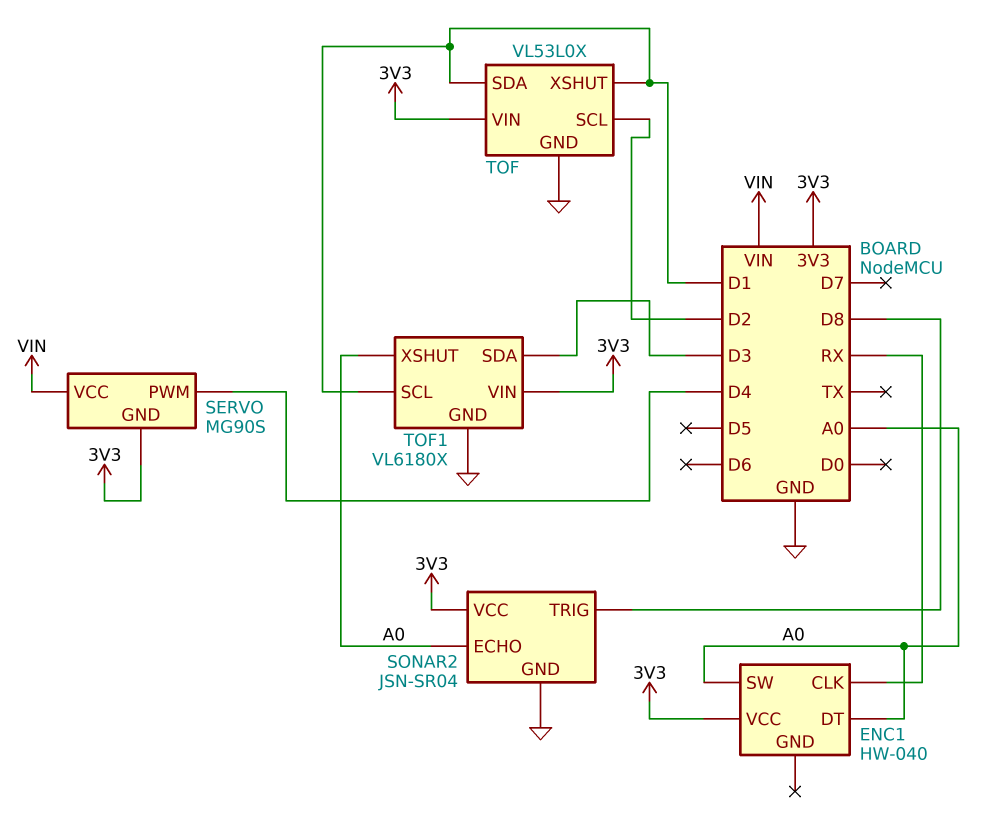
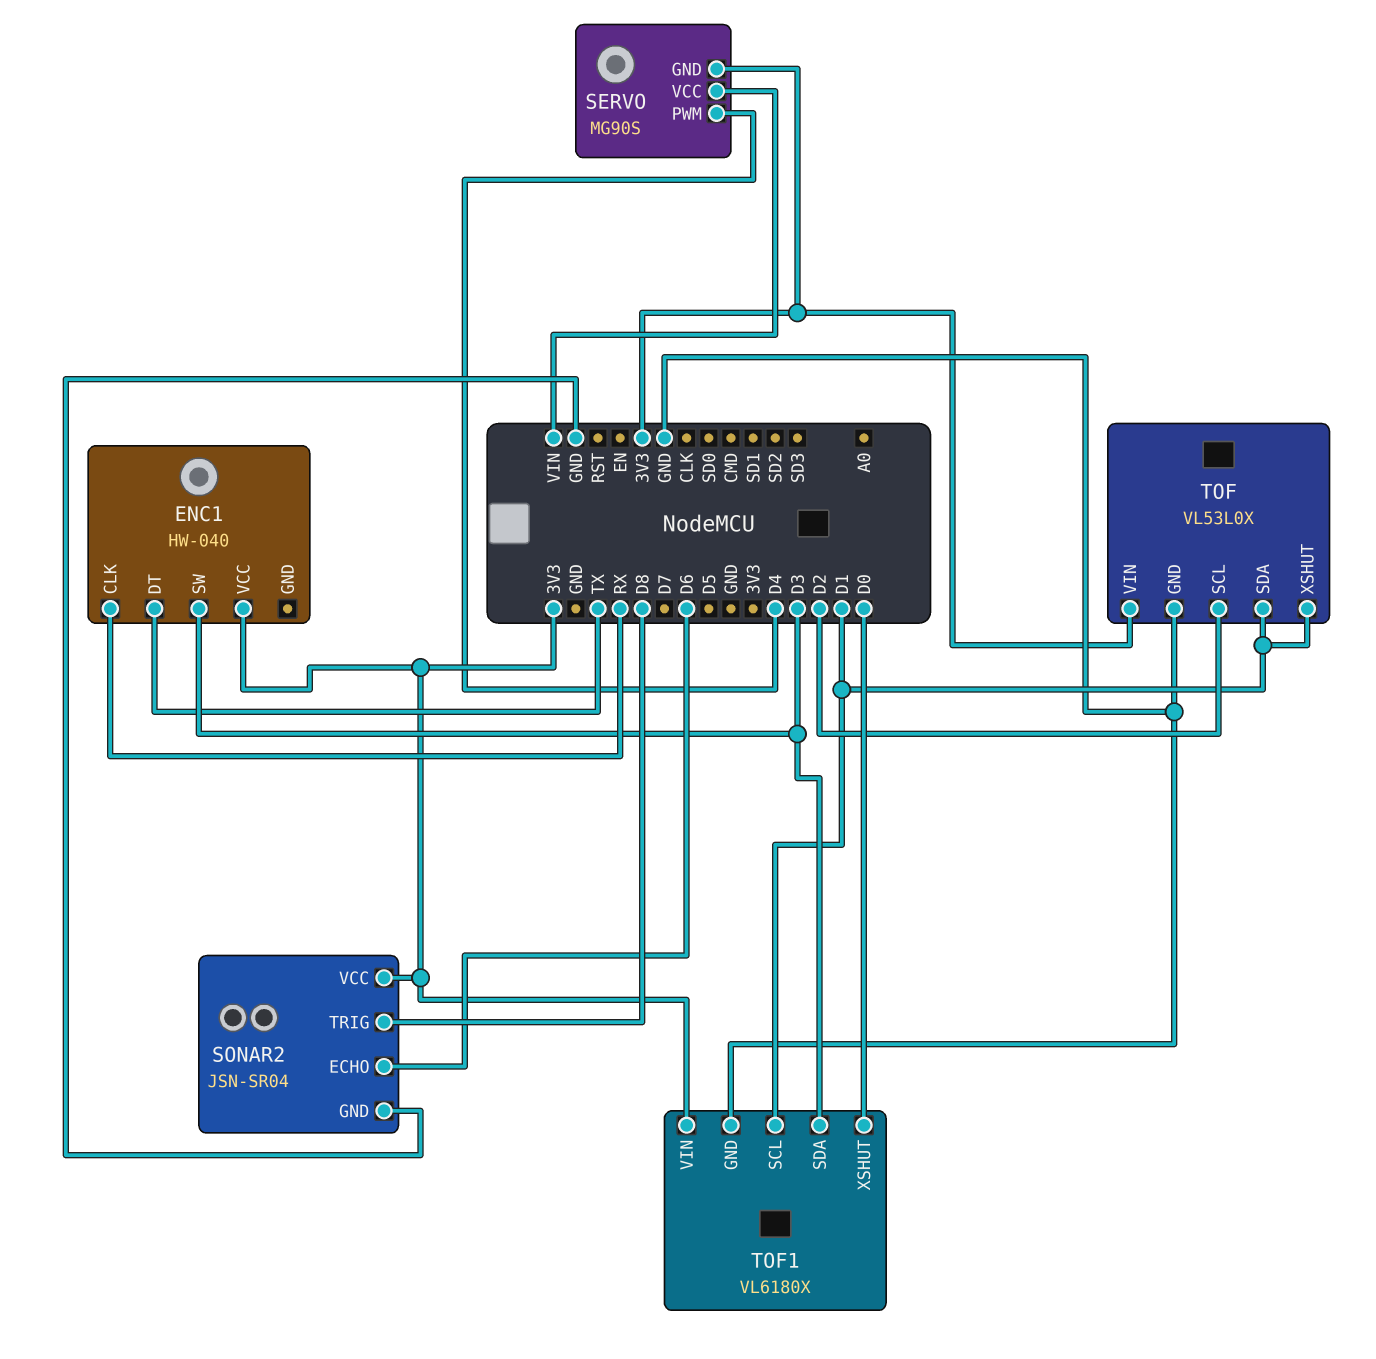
ENC1 pin DT: A0 -> TX
ENC1 pin SW: A0 -> D3
SONAR2 pin ECHO: A0 -> D6
TOF1 pin XSHUT: A0 -> D0

